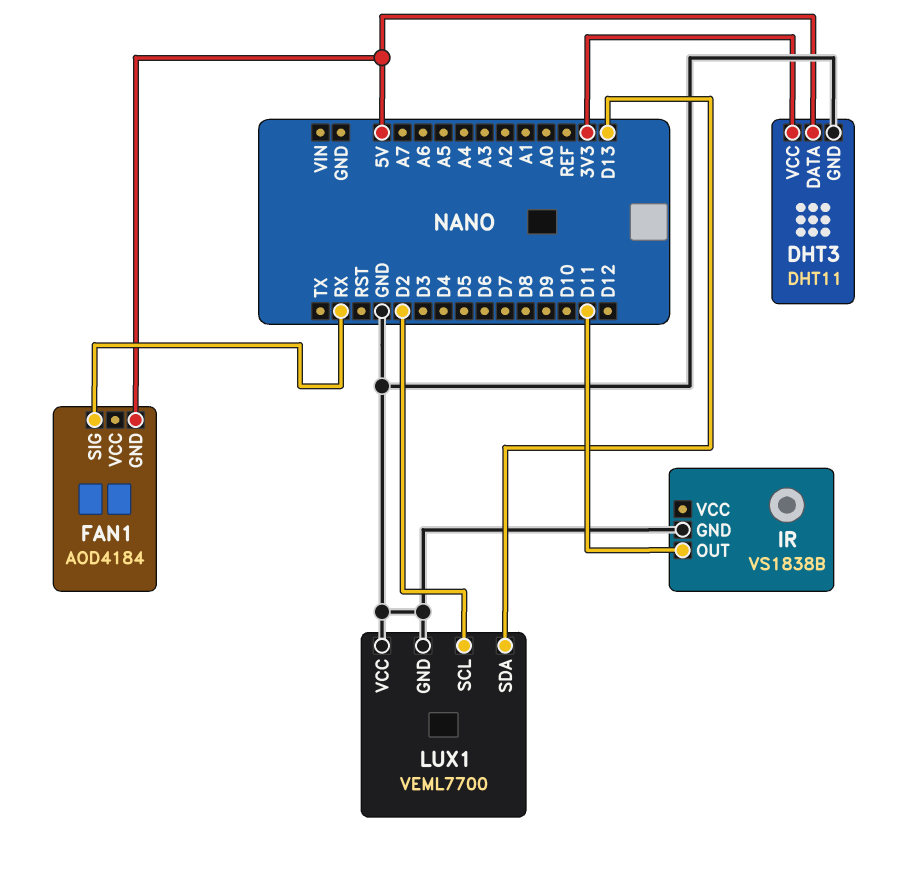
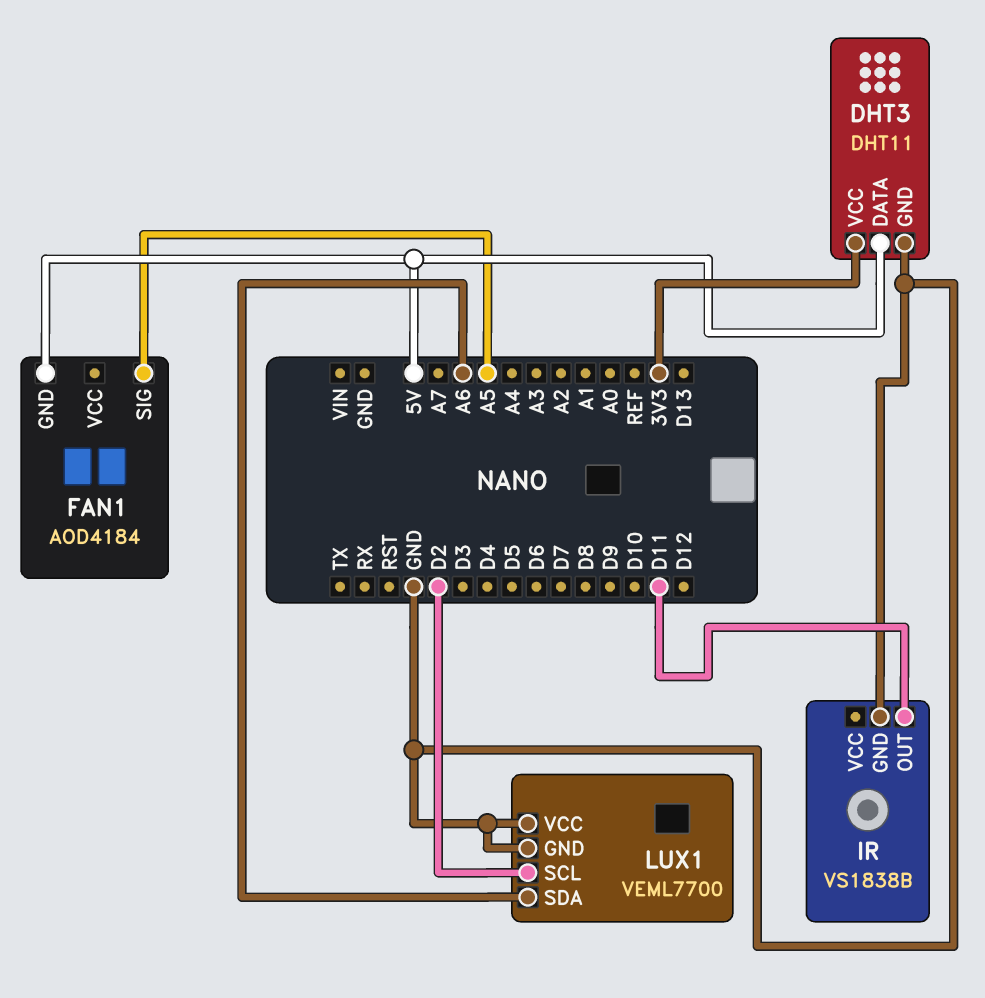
FAN1 pin SIG: RX -> A5
LUX1 pin SDA: D13 -> A6

